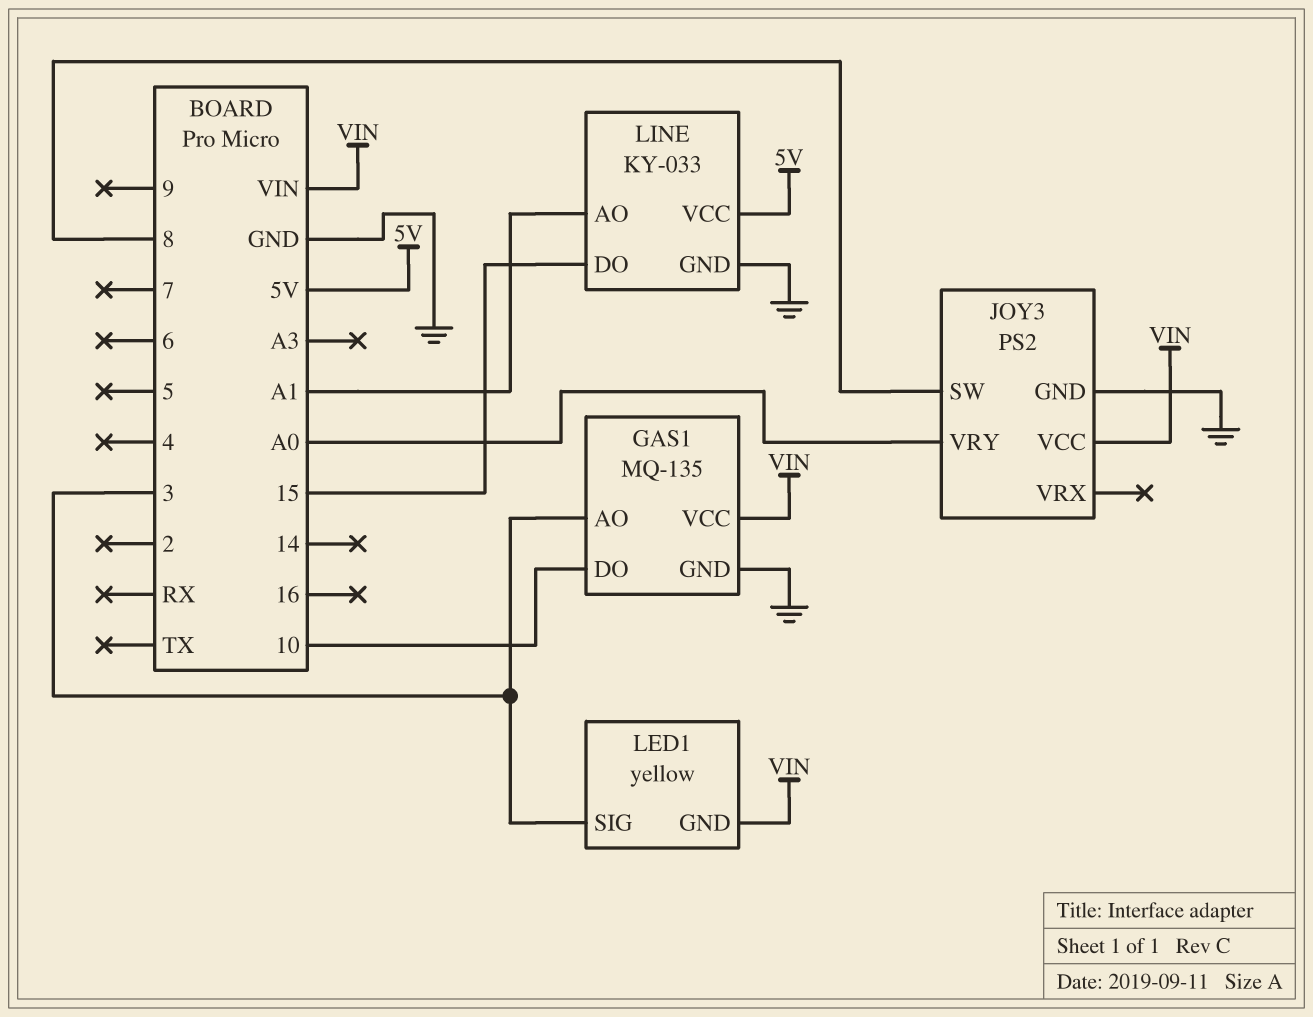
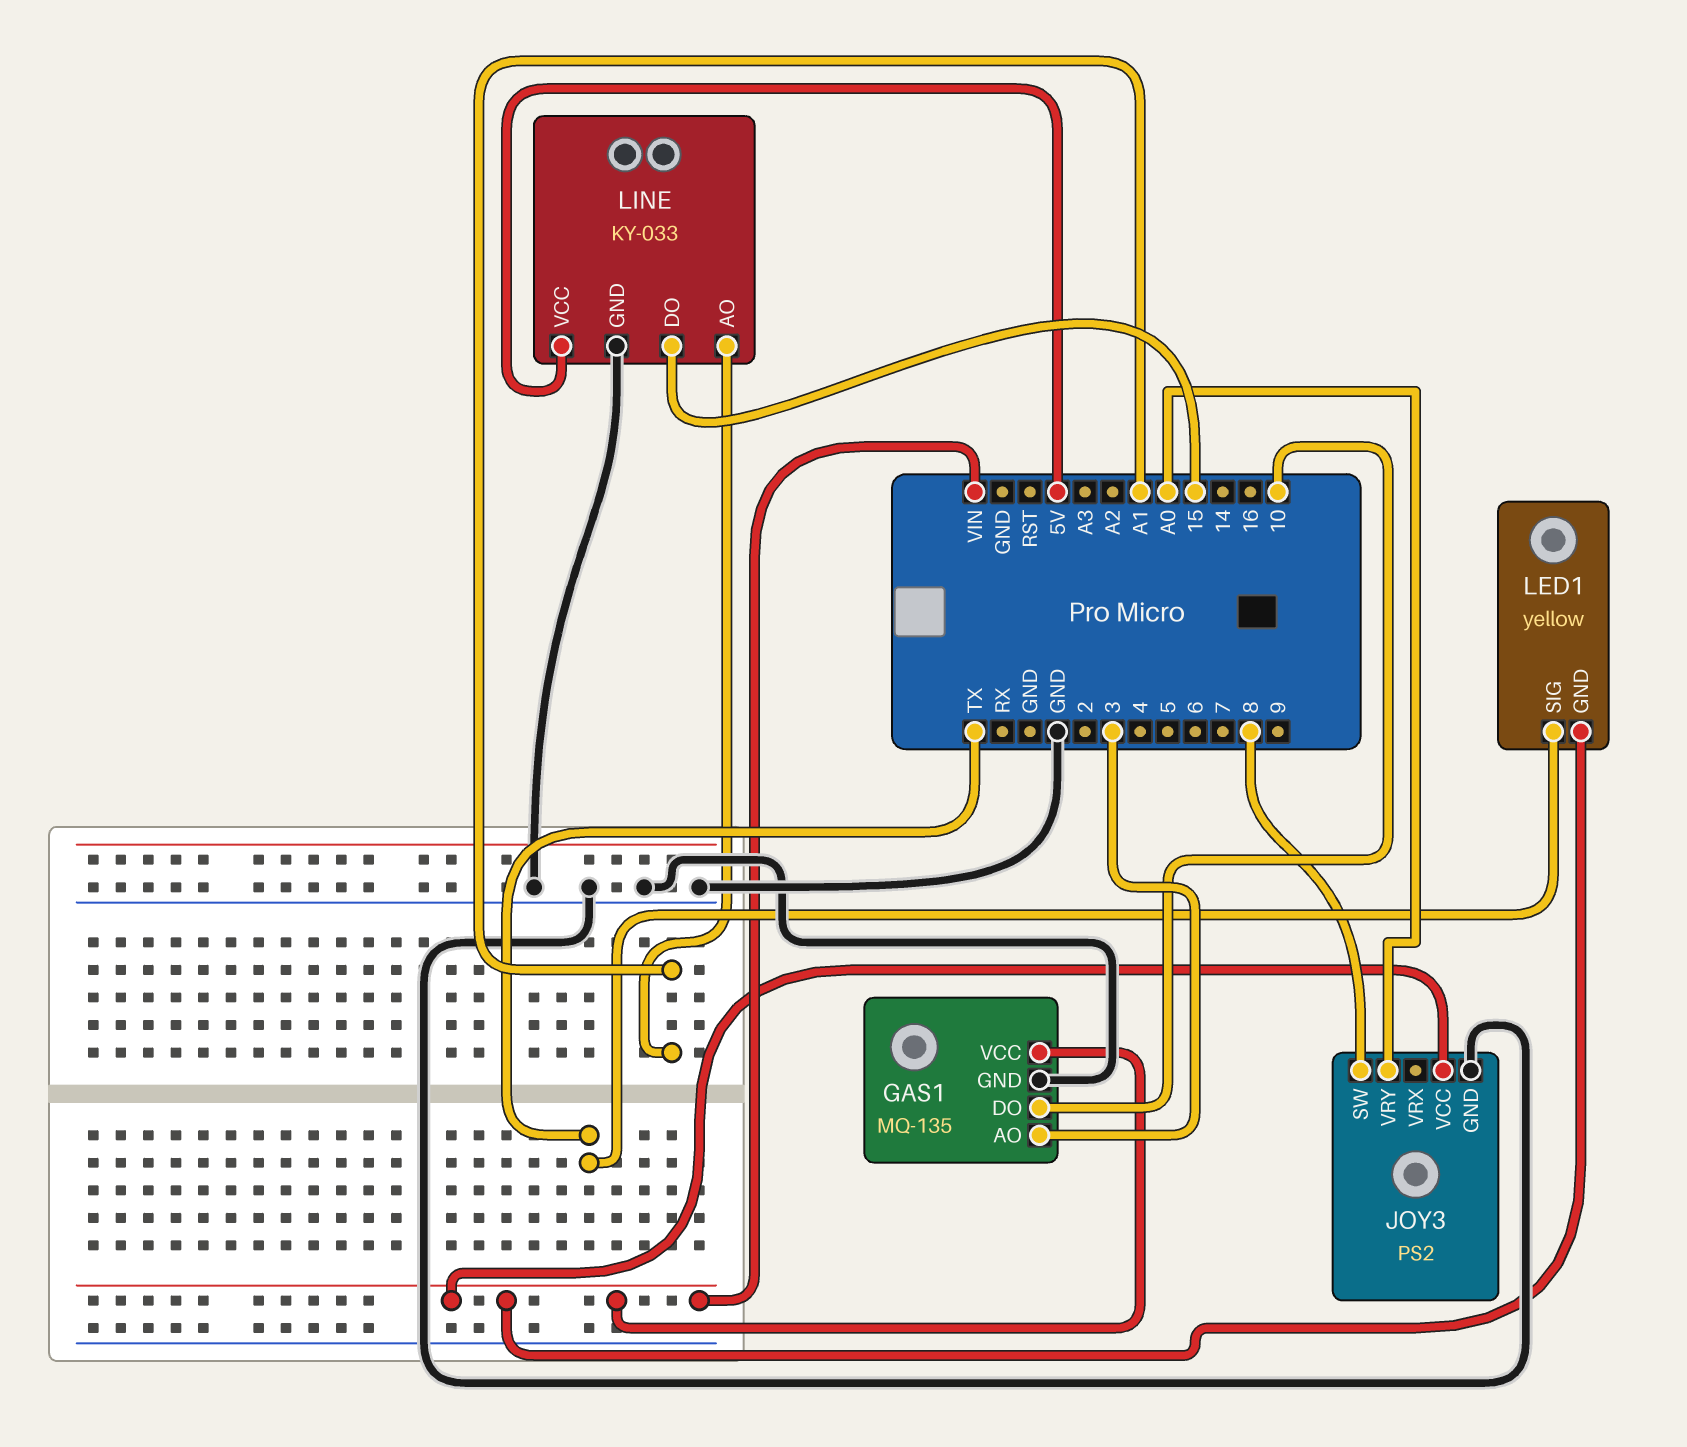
LED1 pin SIG: 3 -> TX

